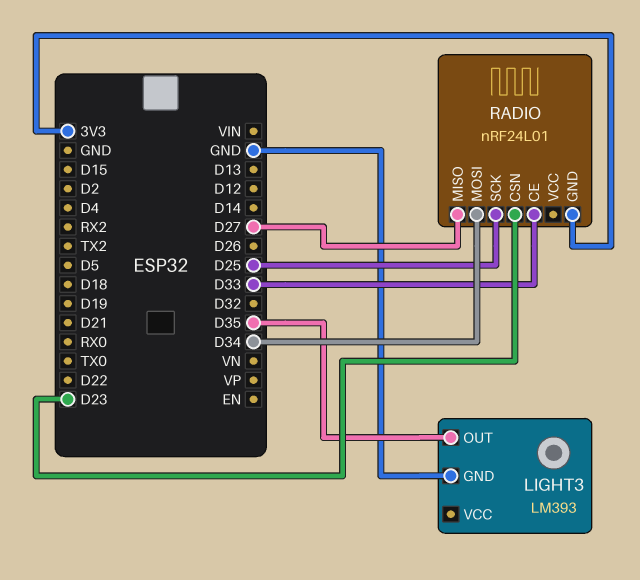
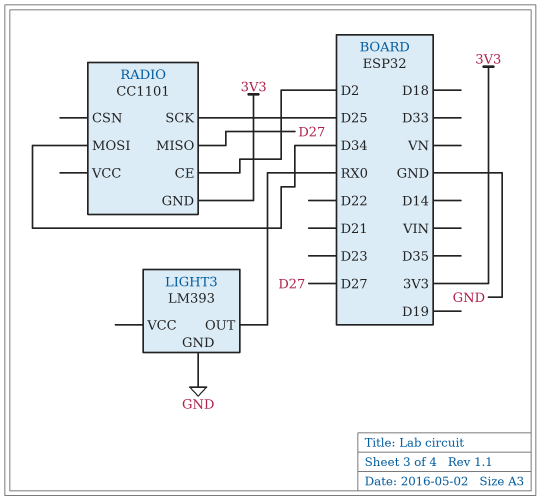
LIGHT3 pin OUT: D35 -> RX0
RADIO: nRF24L01 -> CC1101
RADIO pin CE: D33 -> D2
RADIO pin CSN: D23 -> none

